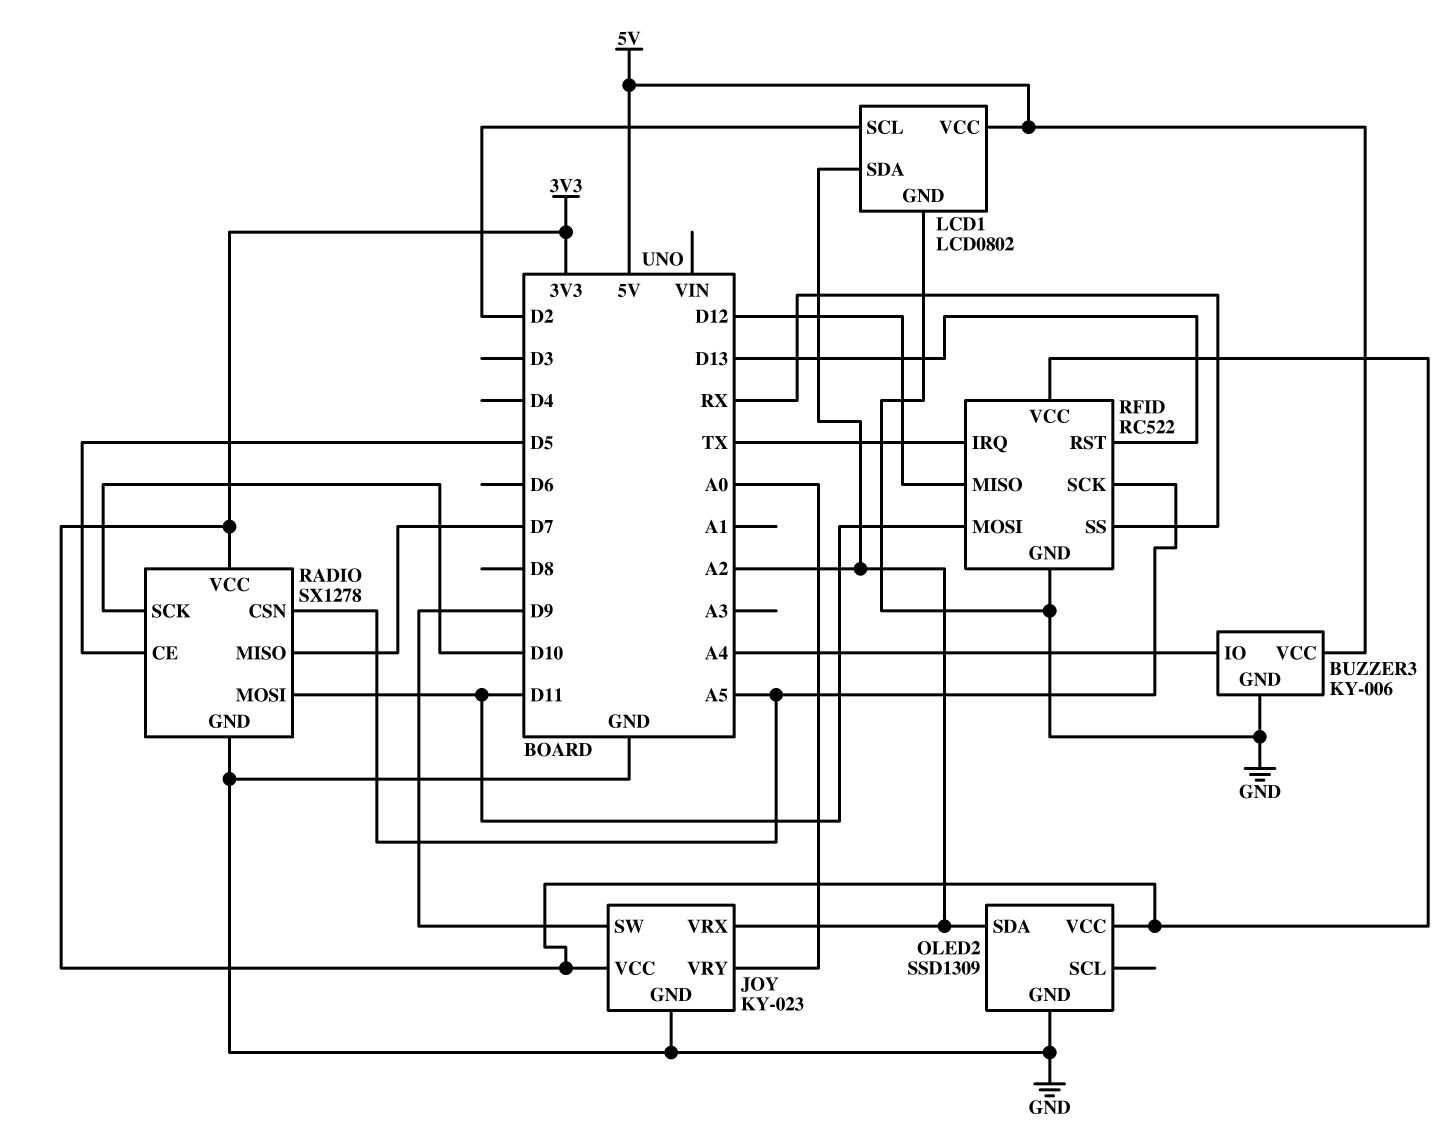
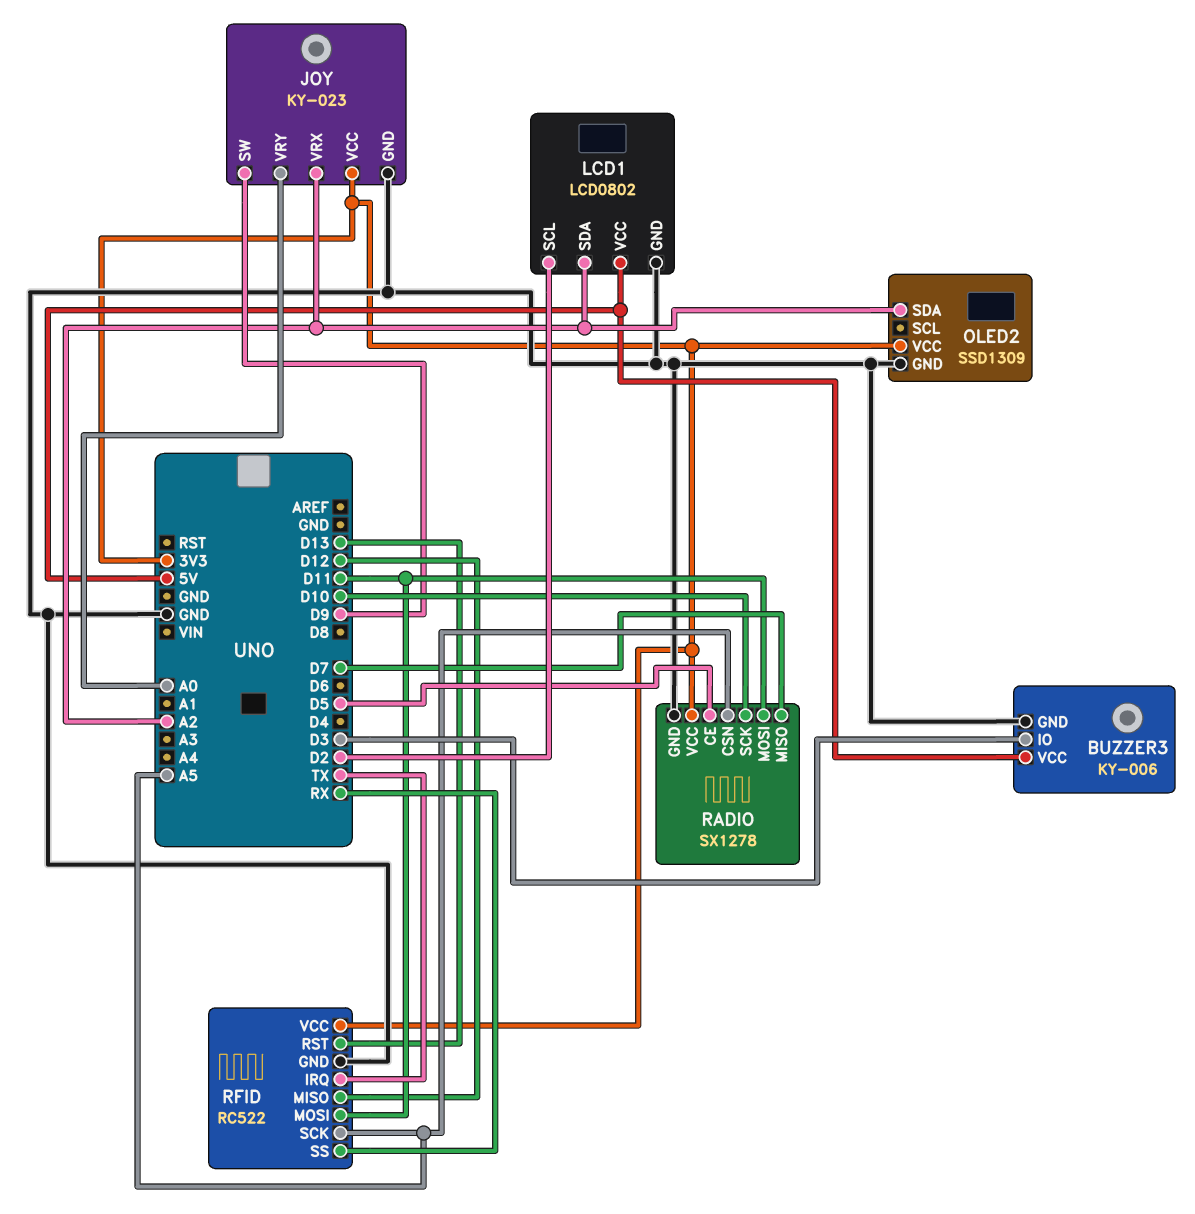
BUZZER3 pin IO: A4 -> D3

